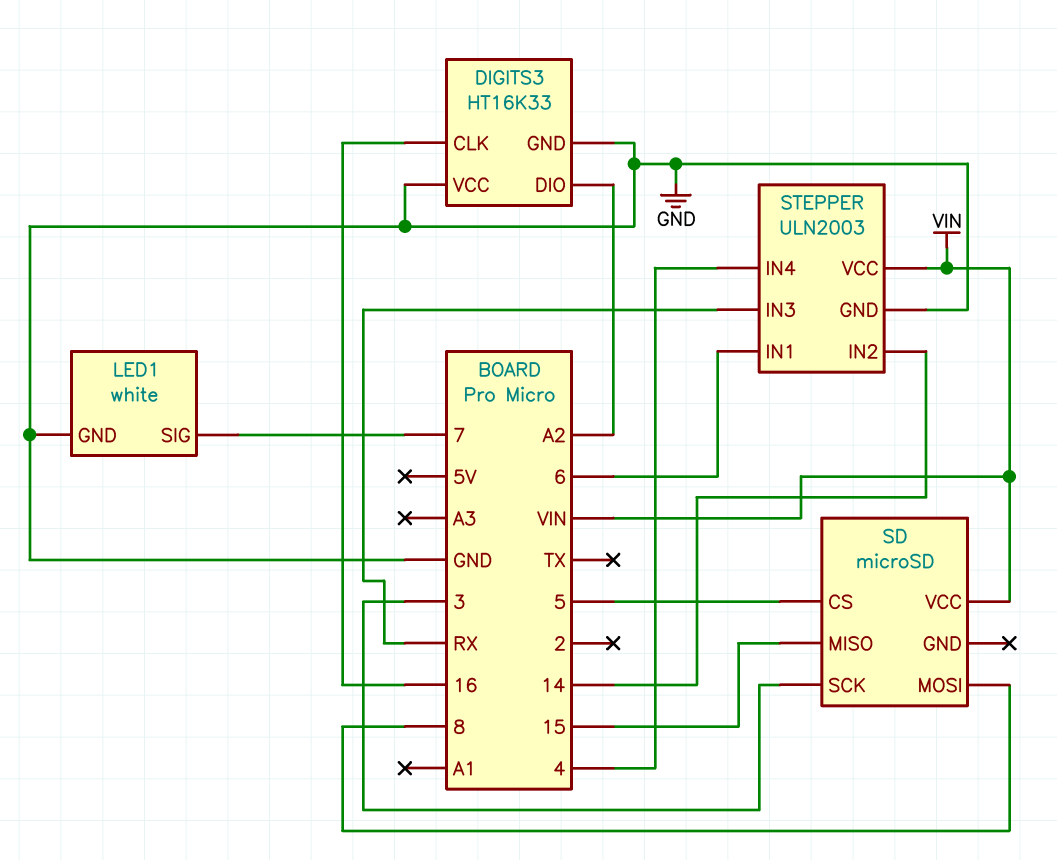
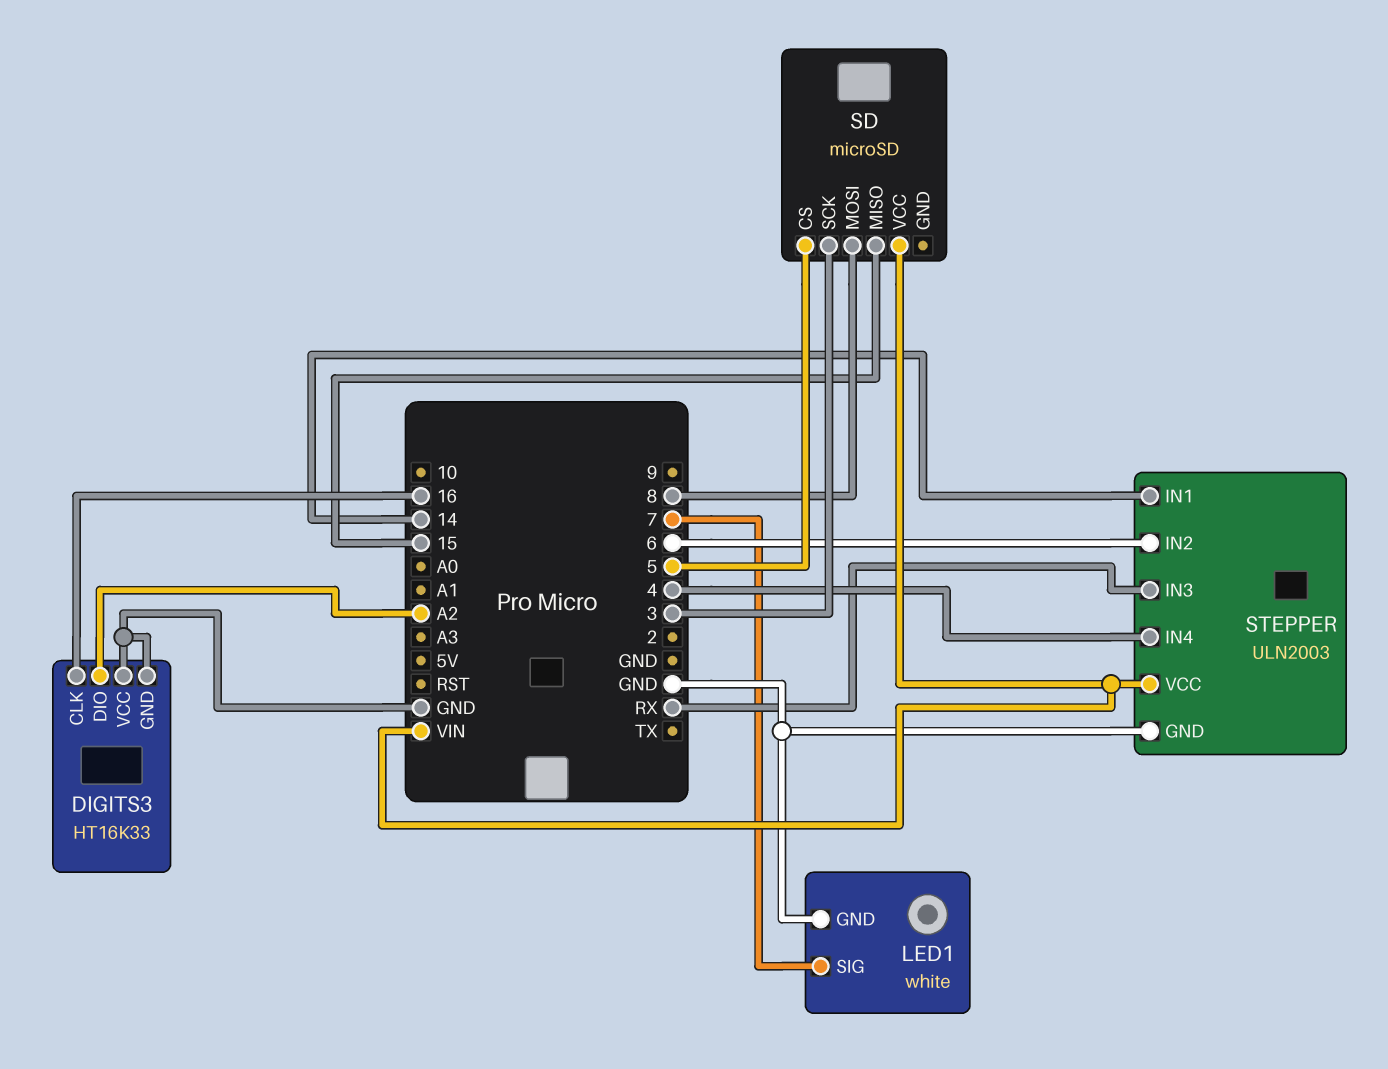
STEPPER pin IN1: 6 -> 14
STEPPER pin IN2: 14 -> 6

